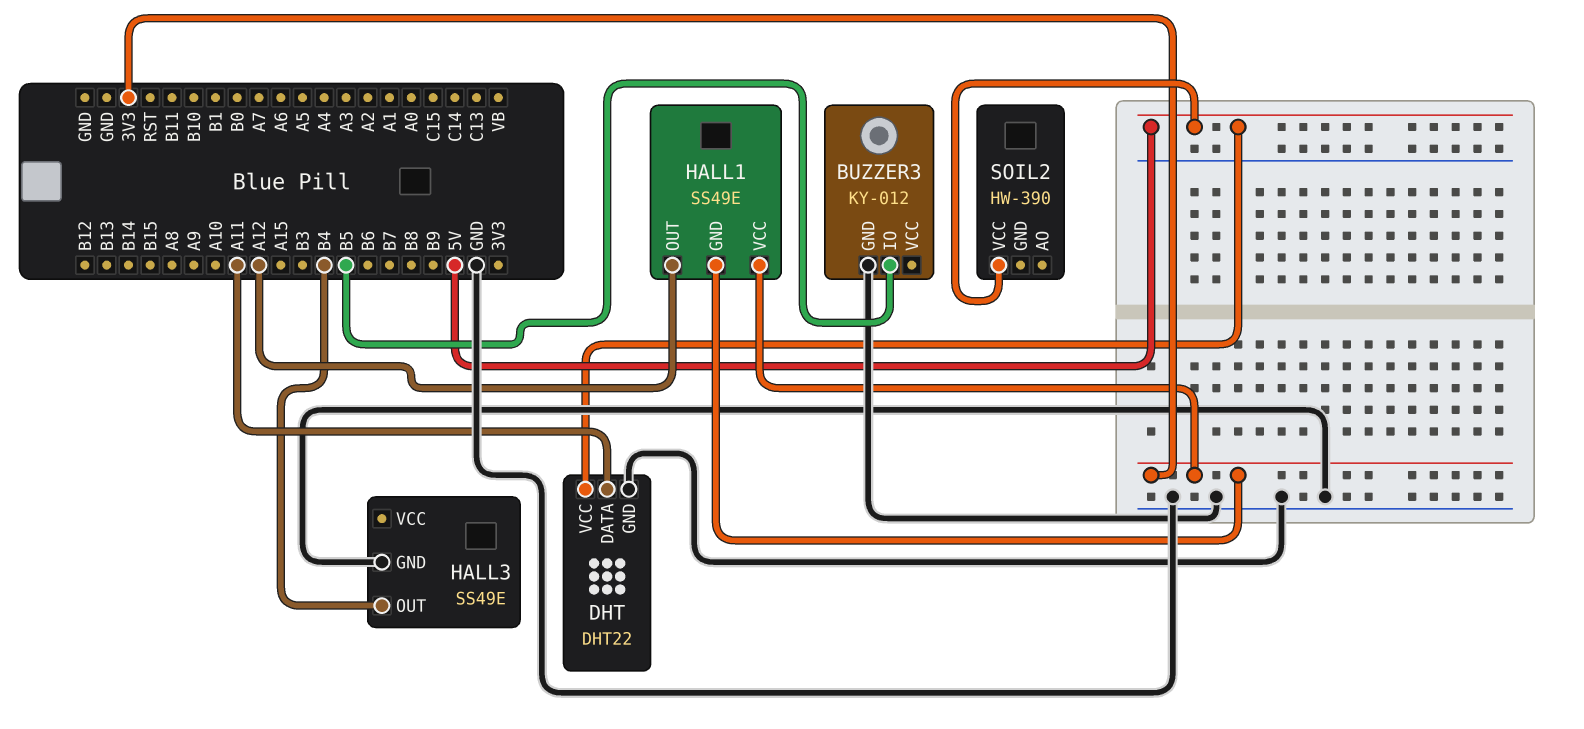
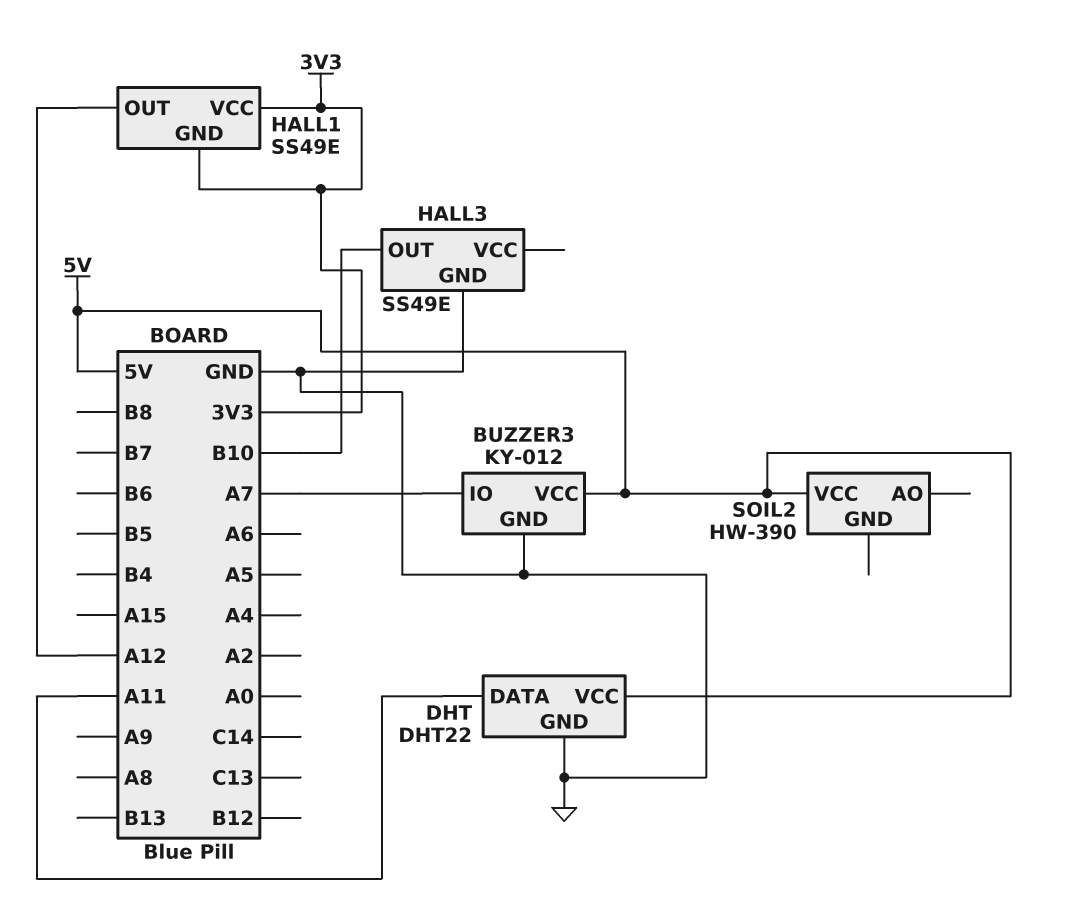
BUZZER3 pin IO: B5 -> A7
BUZZER3 pin VCC: none -> 5V
HALL3 pin OUT: B4 -> B10

